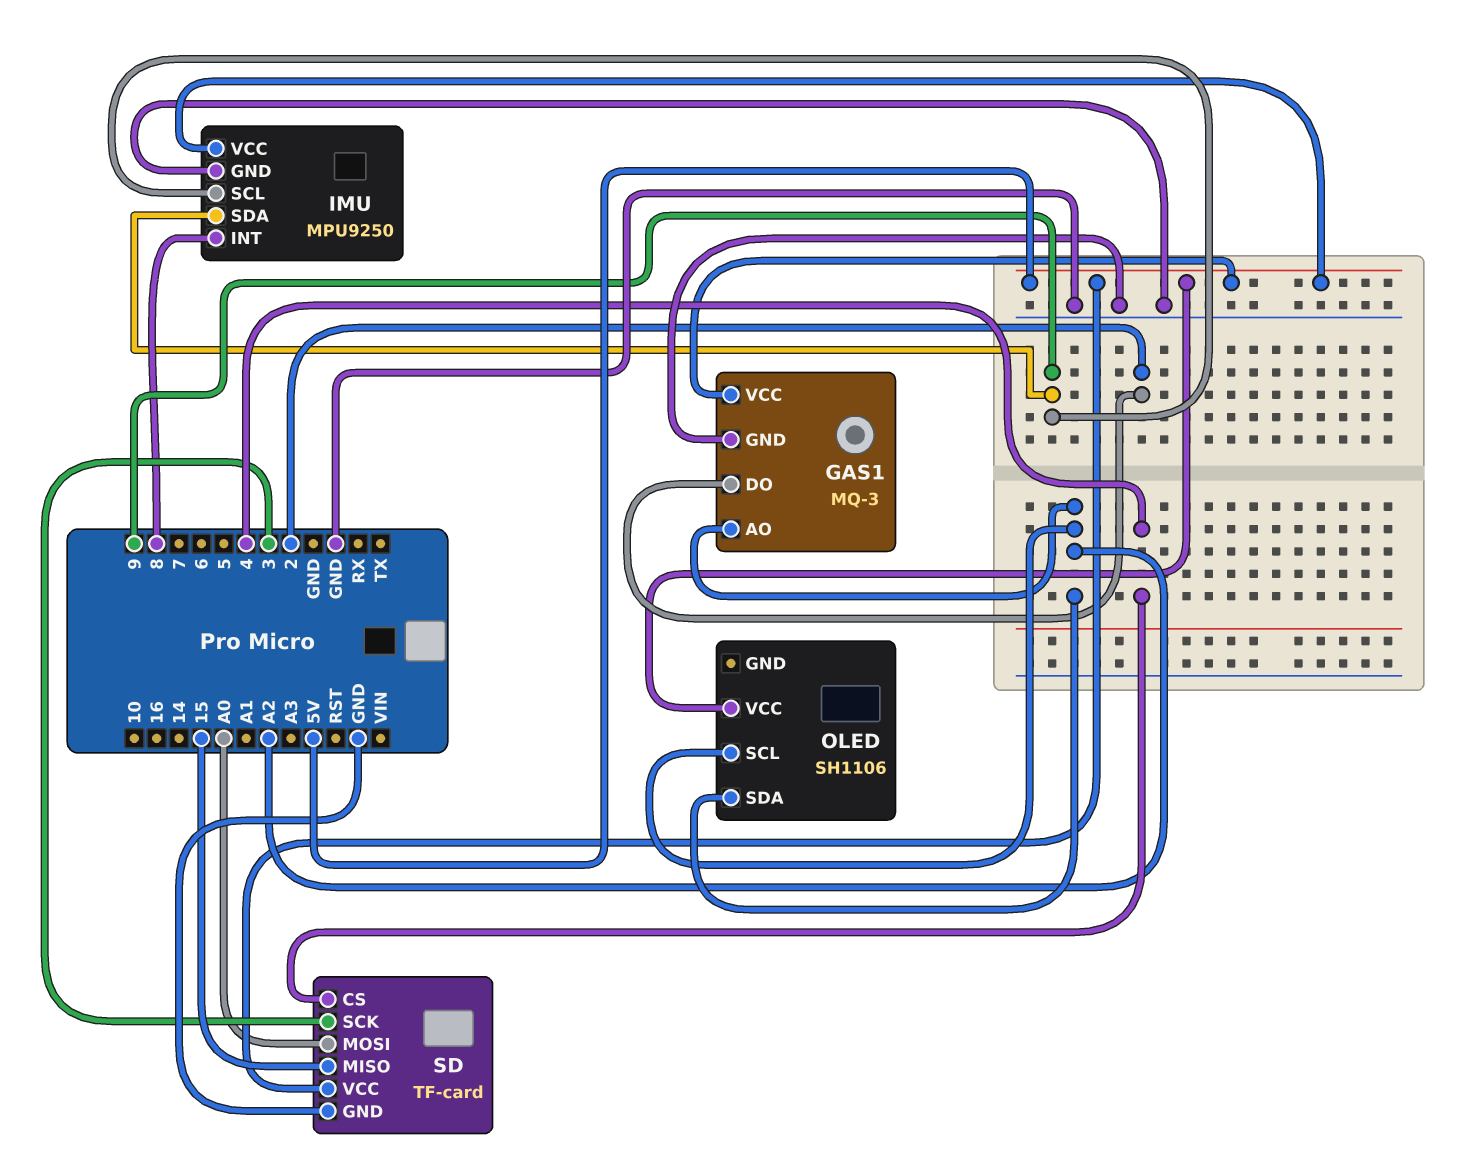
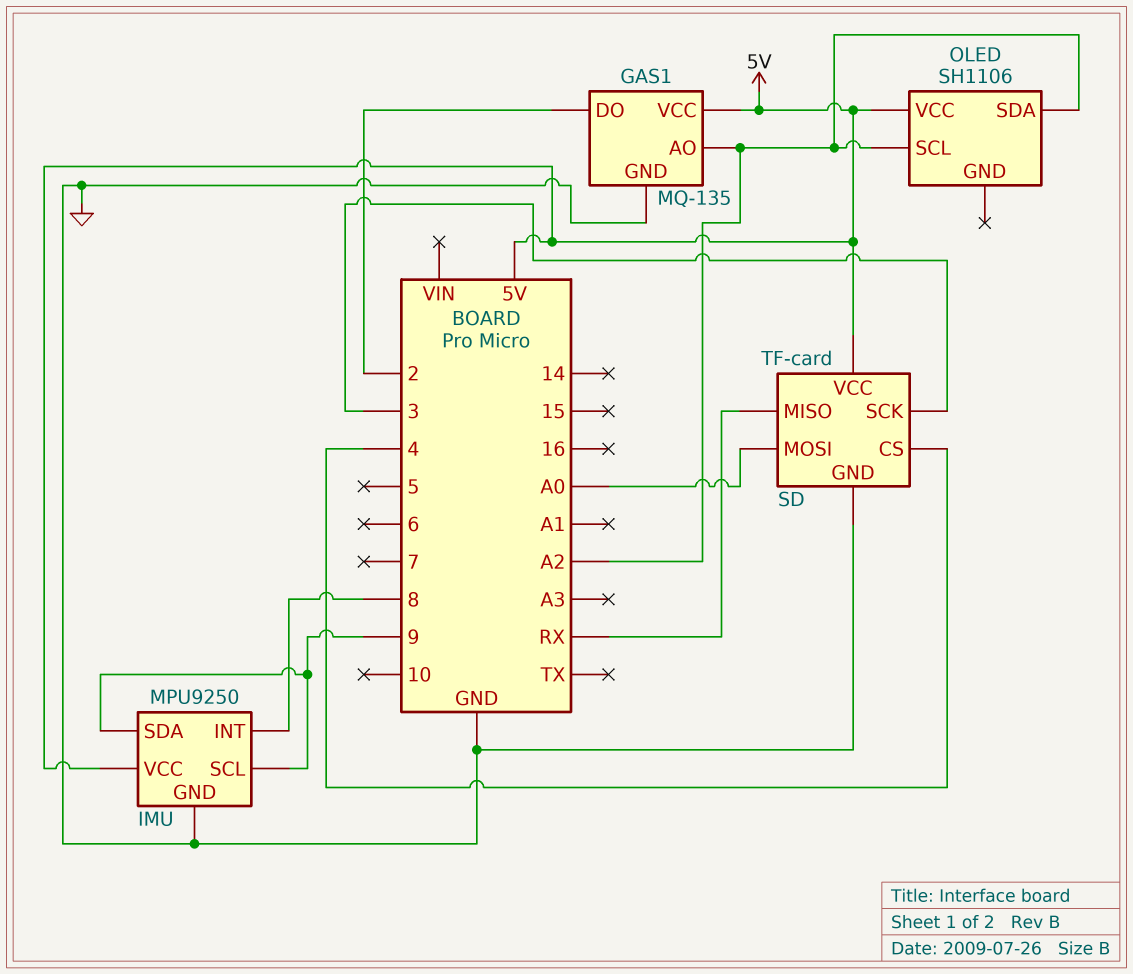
GAS1: MQ-3 -> MQ-135
SD pin MISO: 15 -> RX

